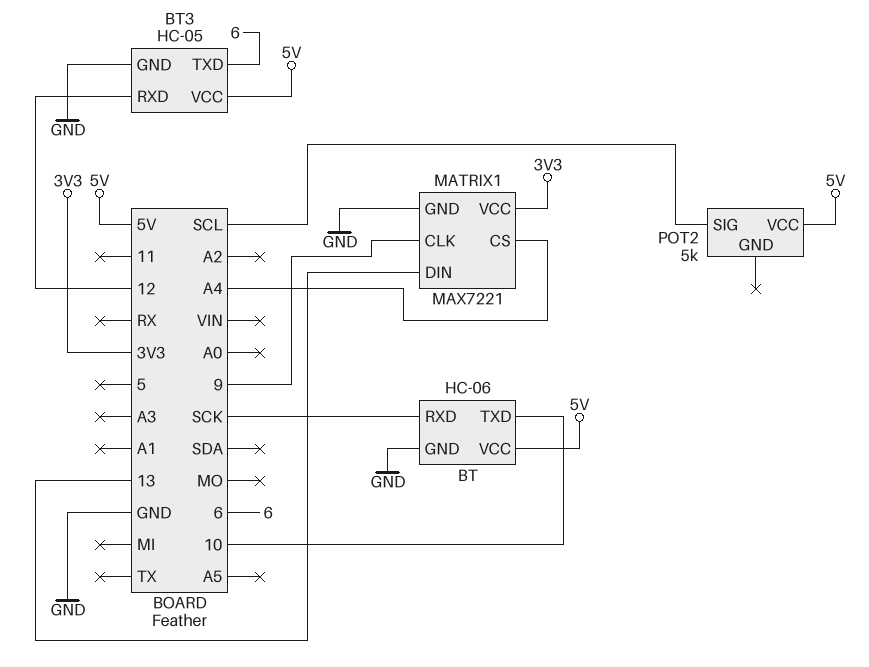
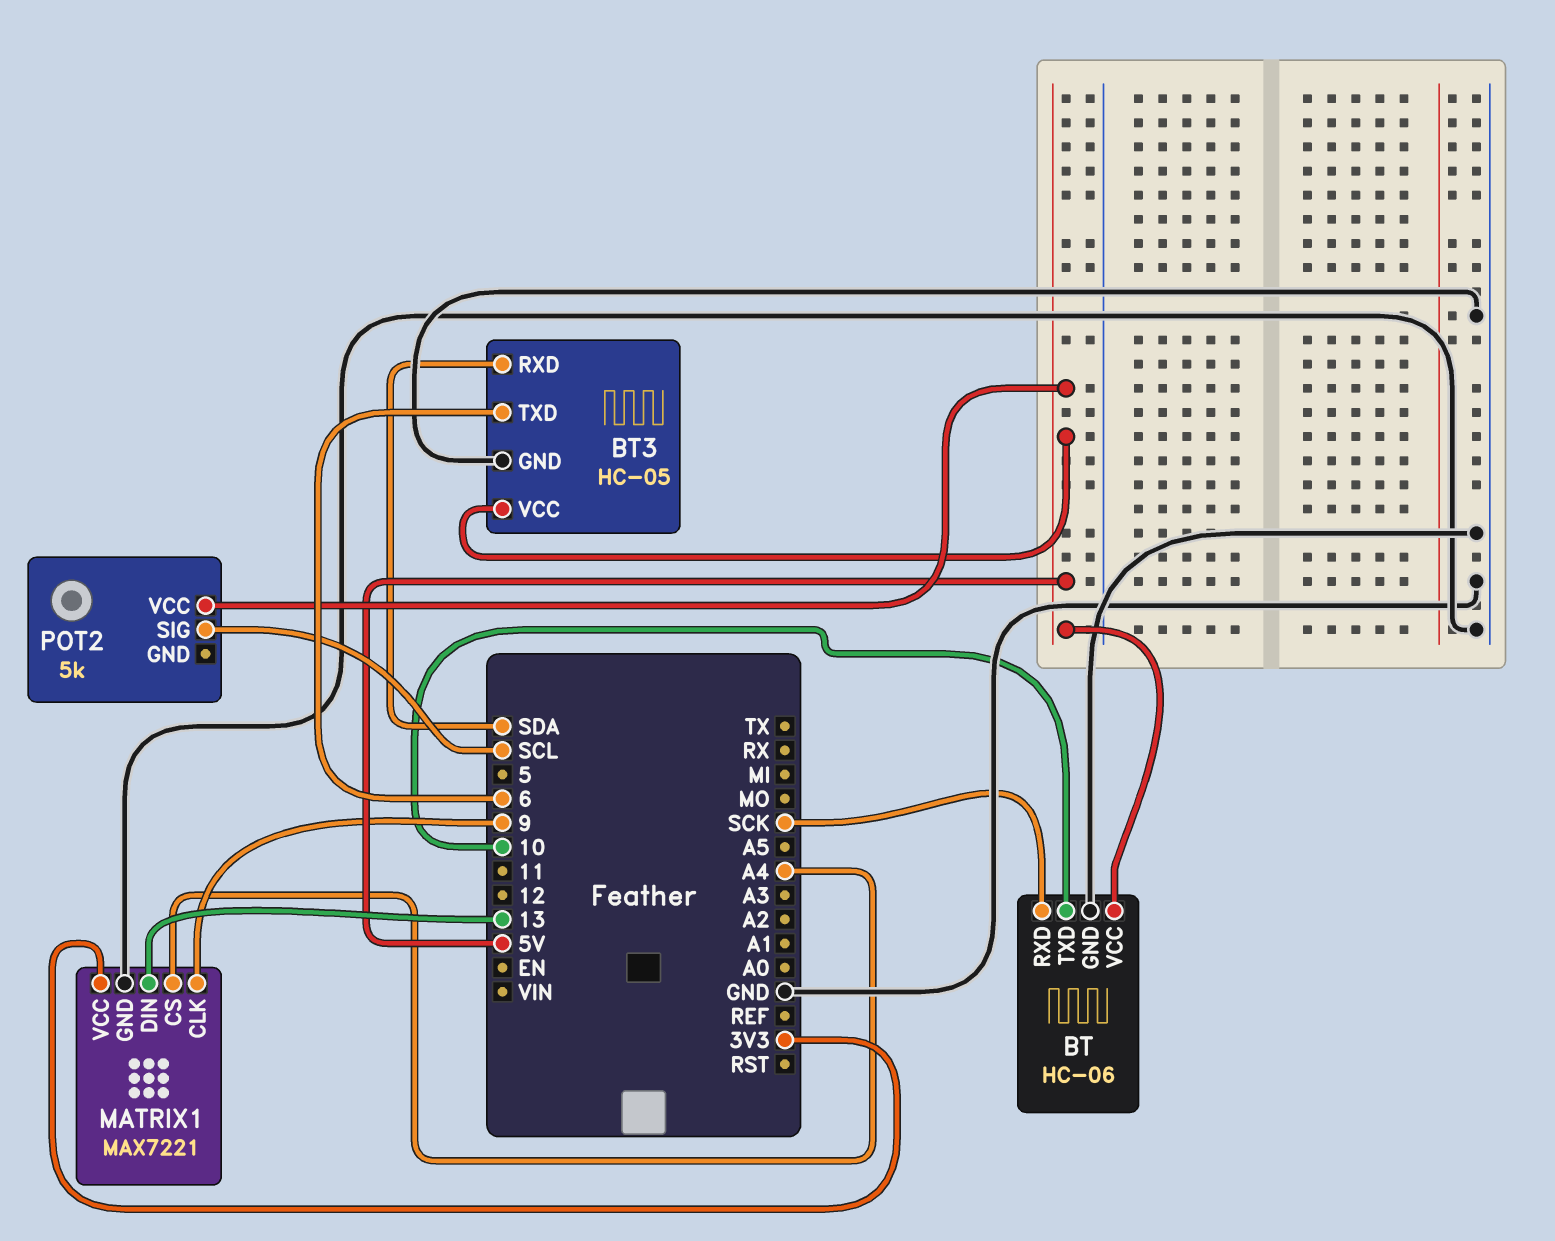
BT3 pin RXD: 12 -> SDA

